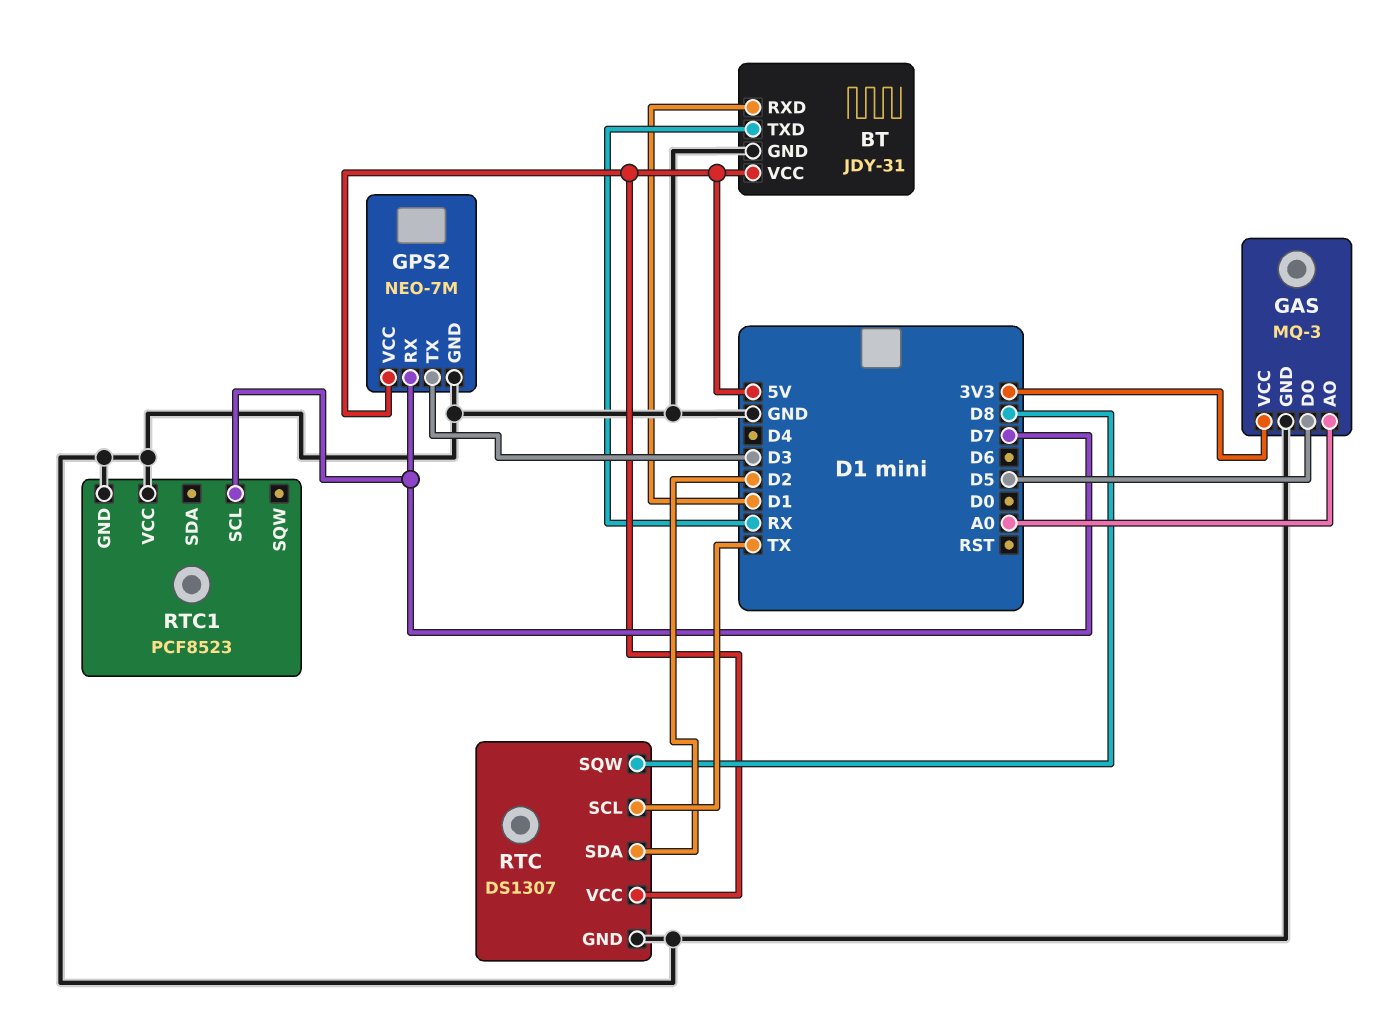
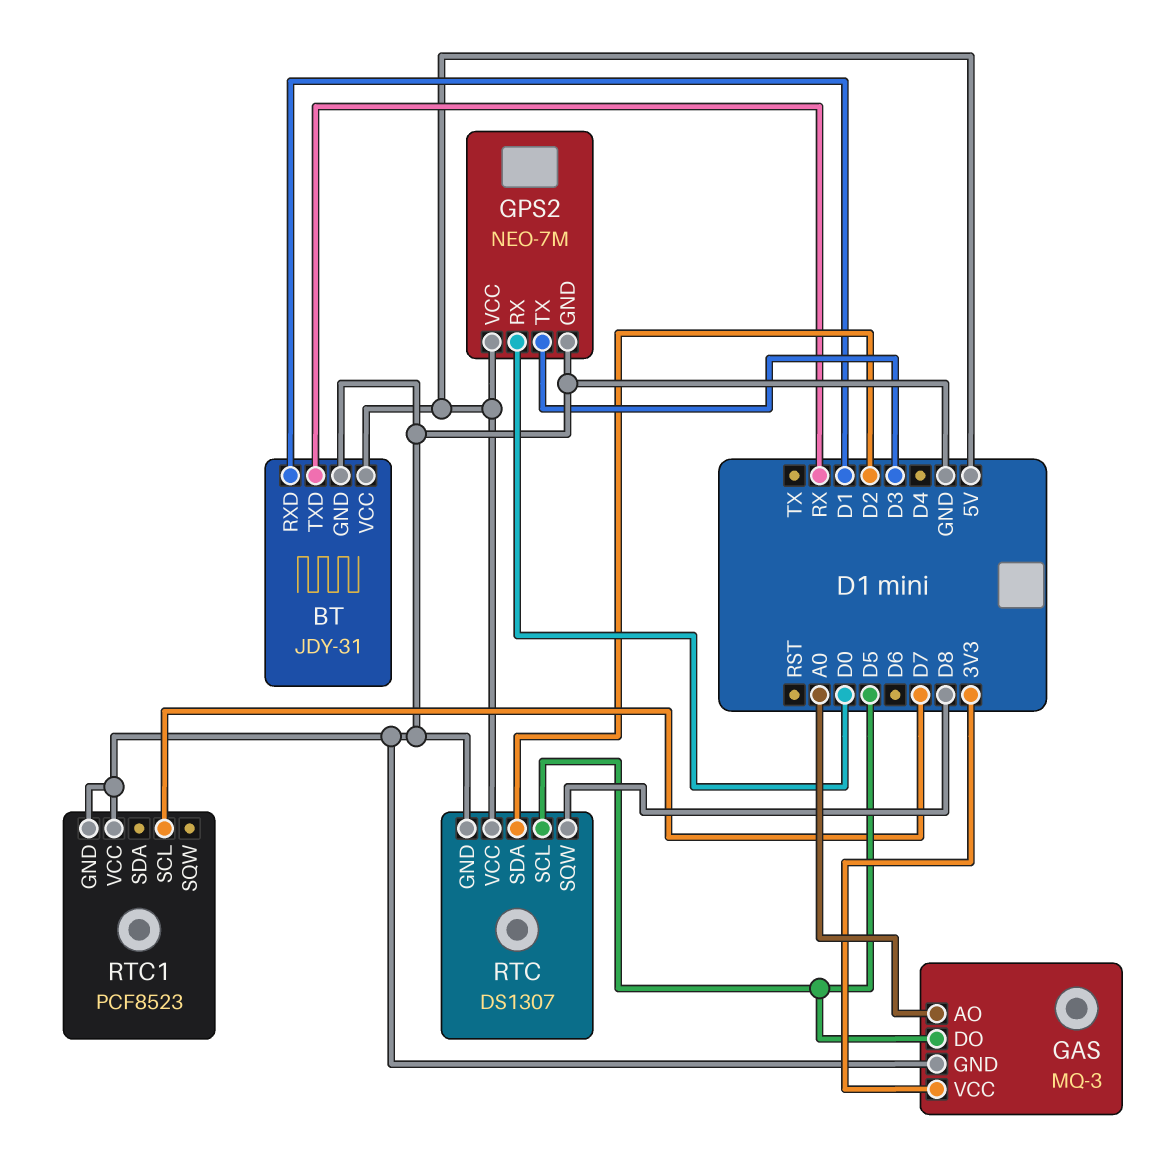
GPS2 pin RX: D7 -> D0
RTC pin SCL: TX -> D5

